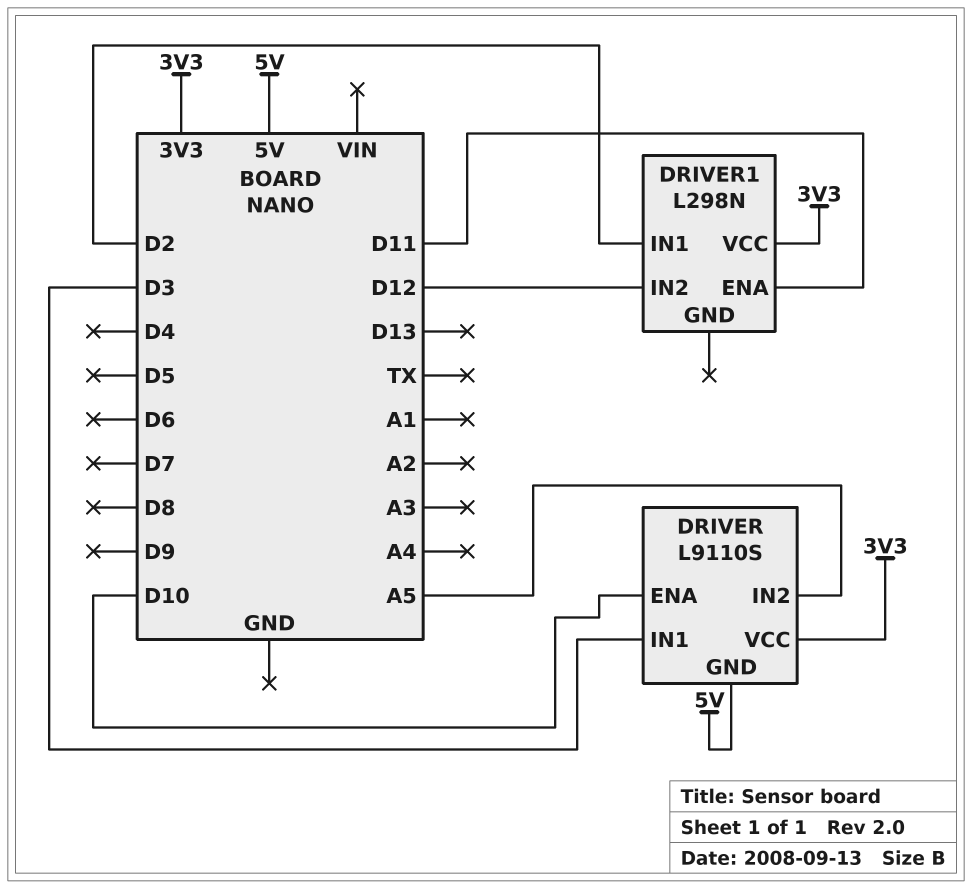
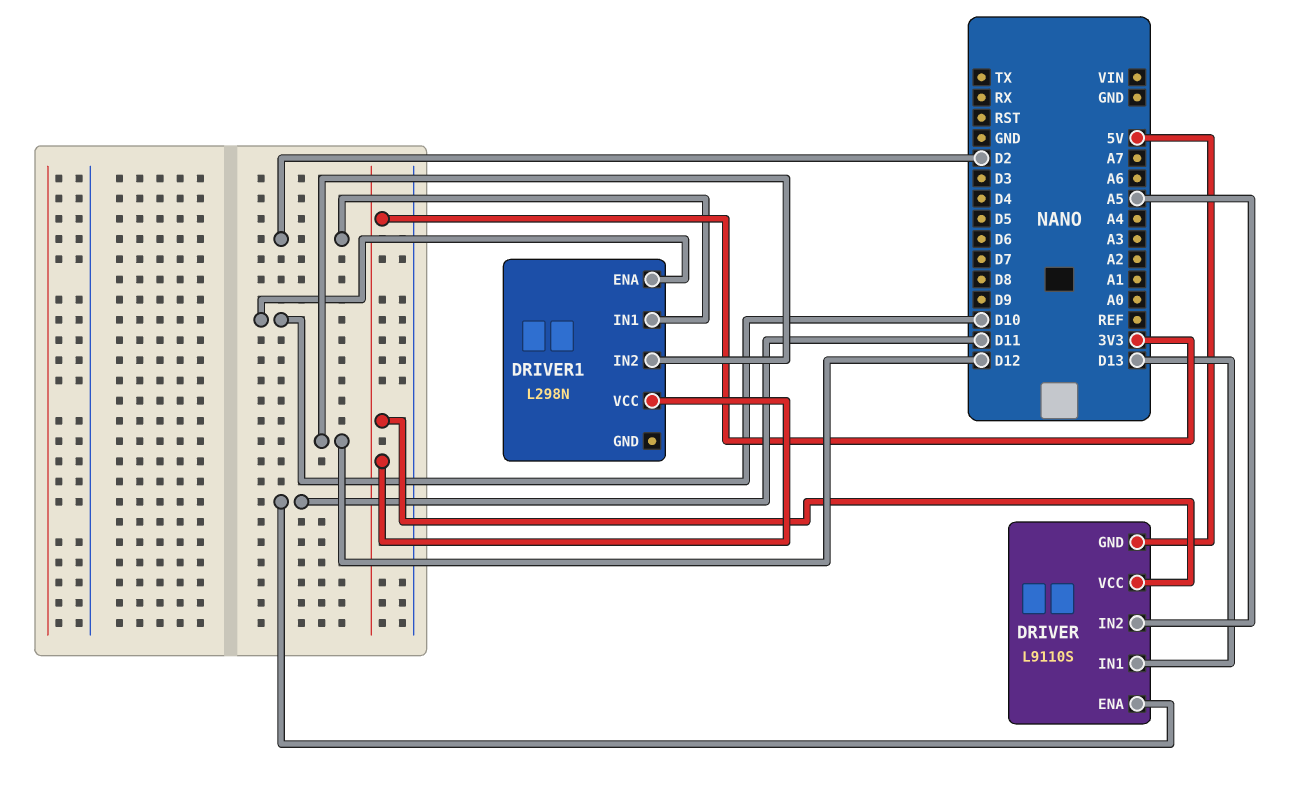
DRIVER pin ENA: D10 -> D11
DRIVER pin IN1: D3 -> D13
DRIVER1 pin ENA: D11 -> D10

